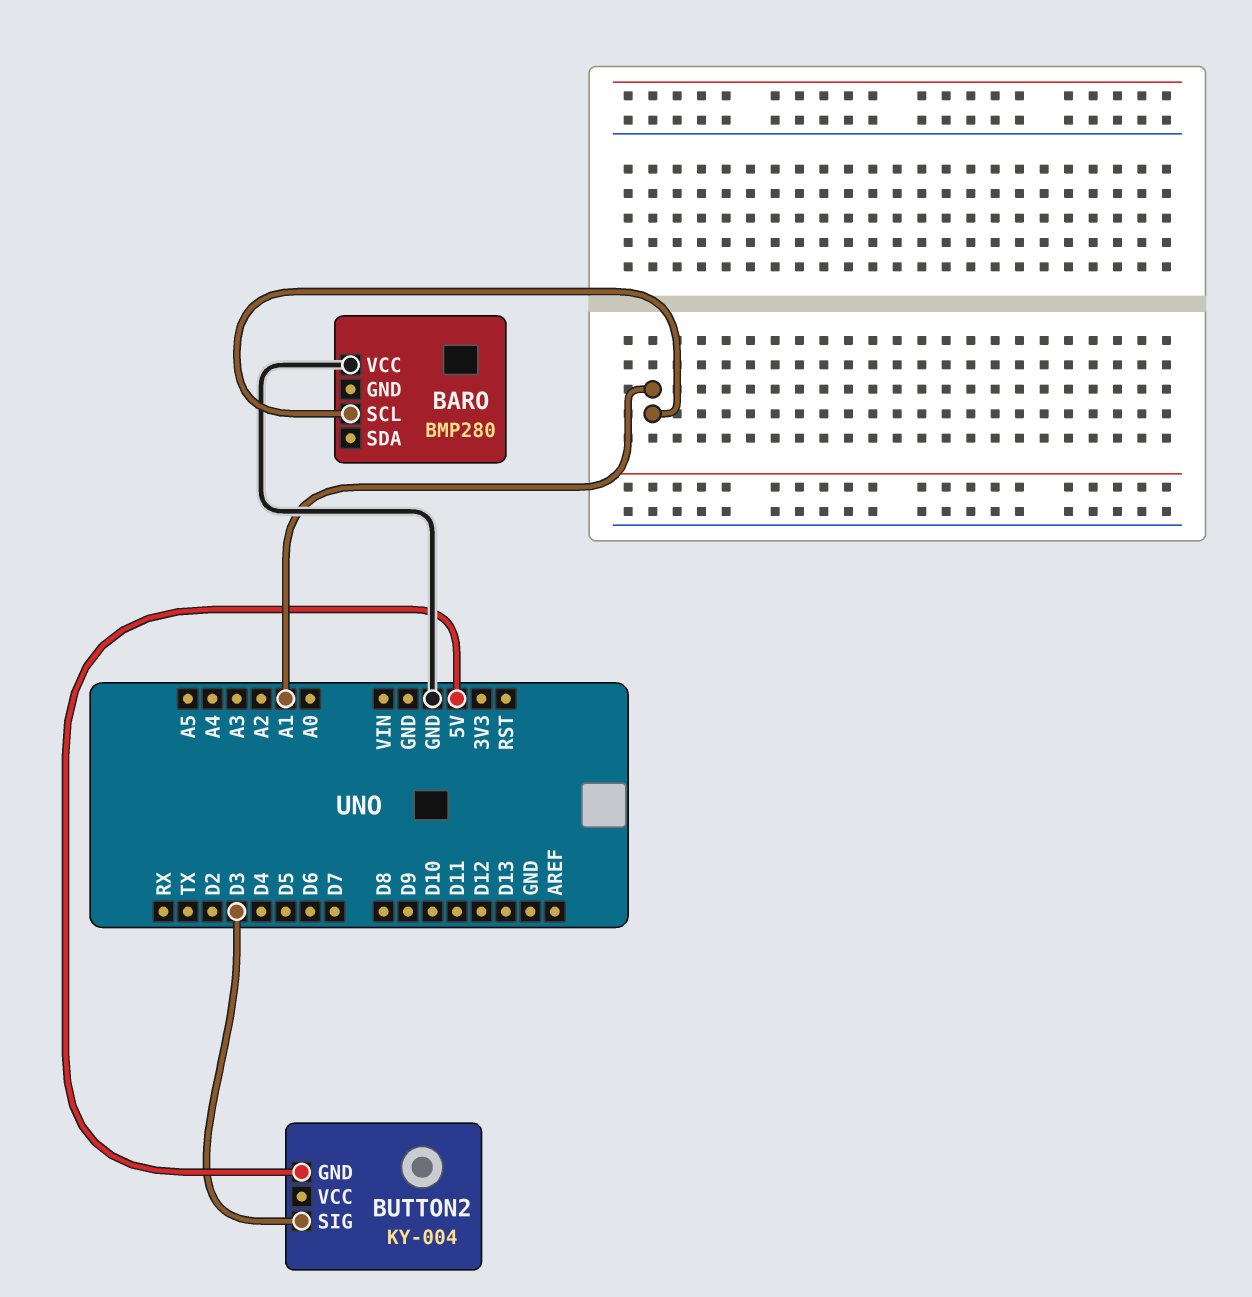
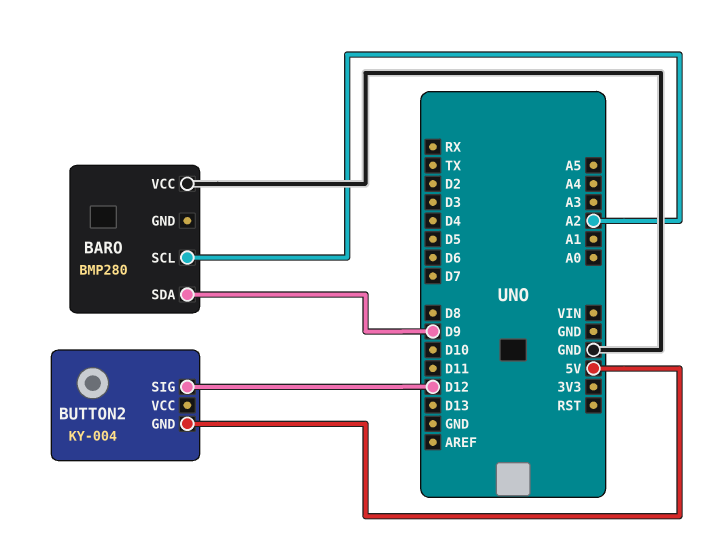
BARO pin SCL: A1 -> A2
BARO pin SDA: none -> D9
BUTTON2 pin SIG: D3 -> D12

